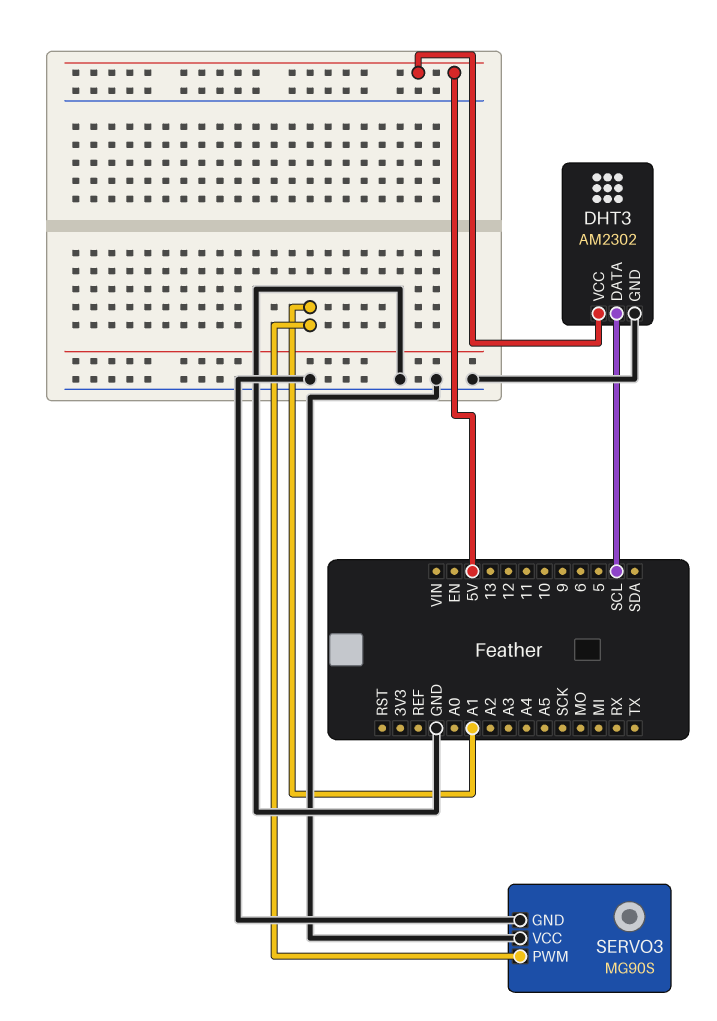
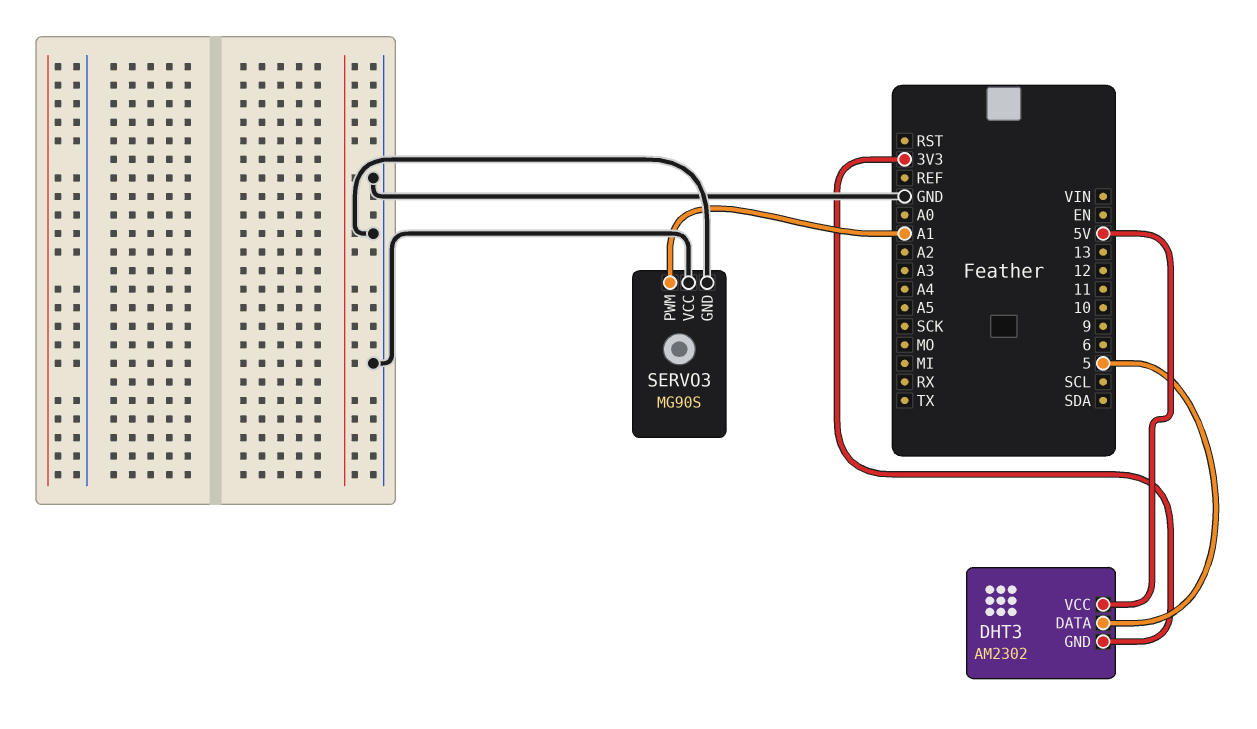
DHT3 pin DATA: SCL -> 5
DHT3 pin GND: GND -> 3V3

